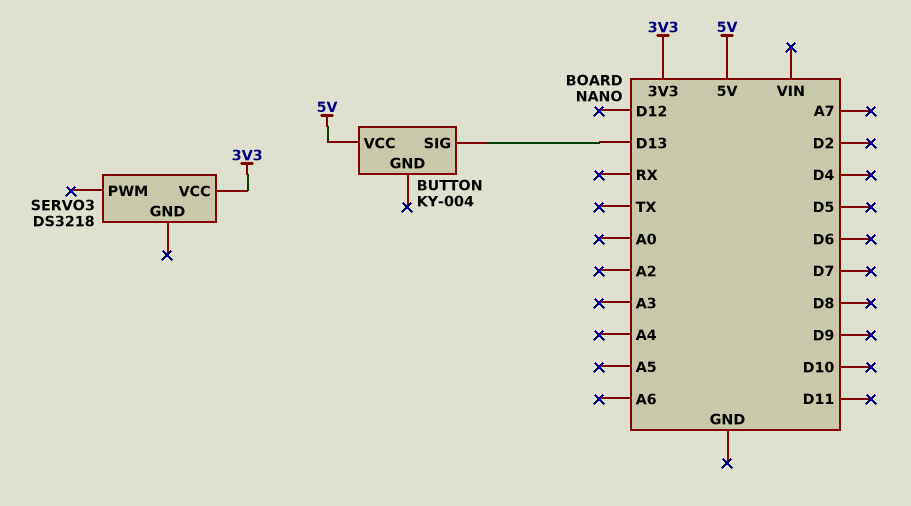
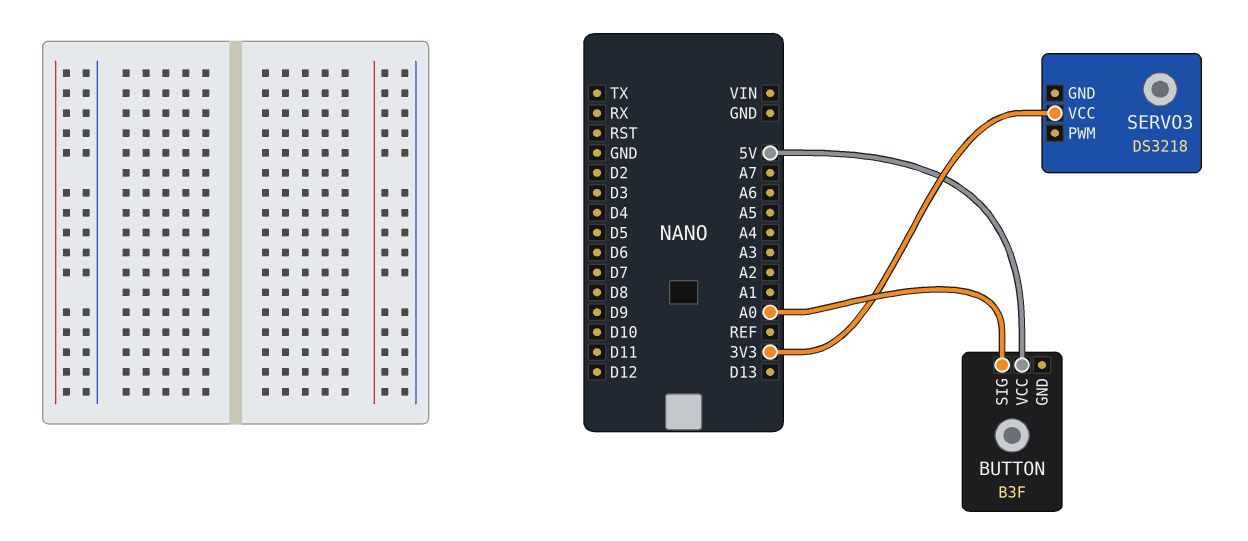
BUTTON: KY-004 -> B3F
BUTTON pin SIG: D13 -> A0

